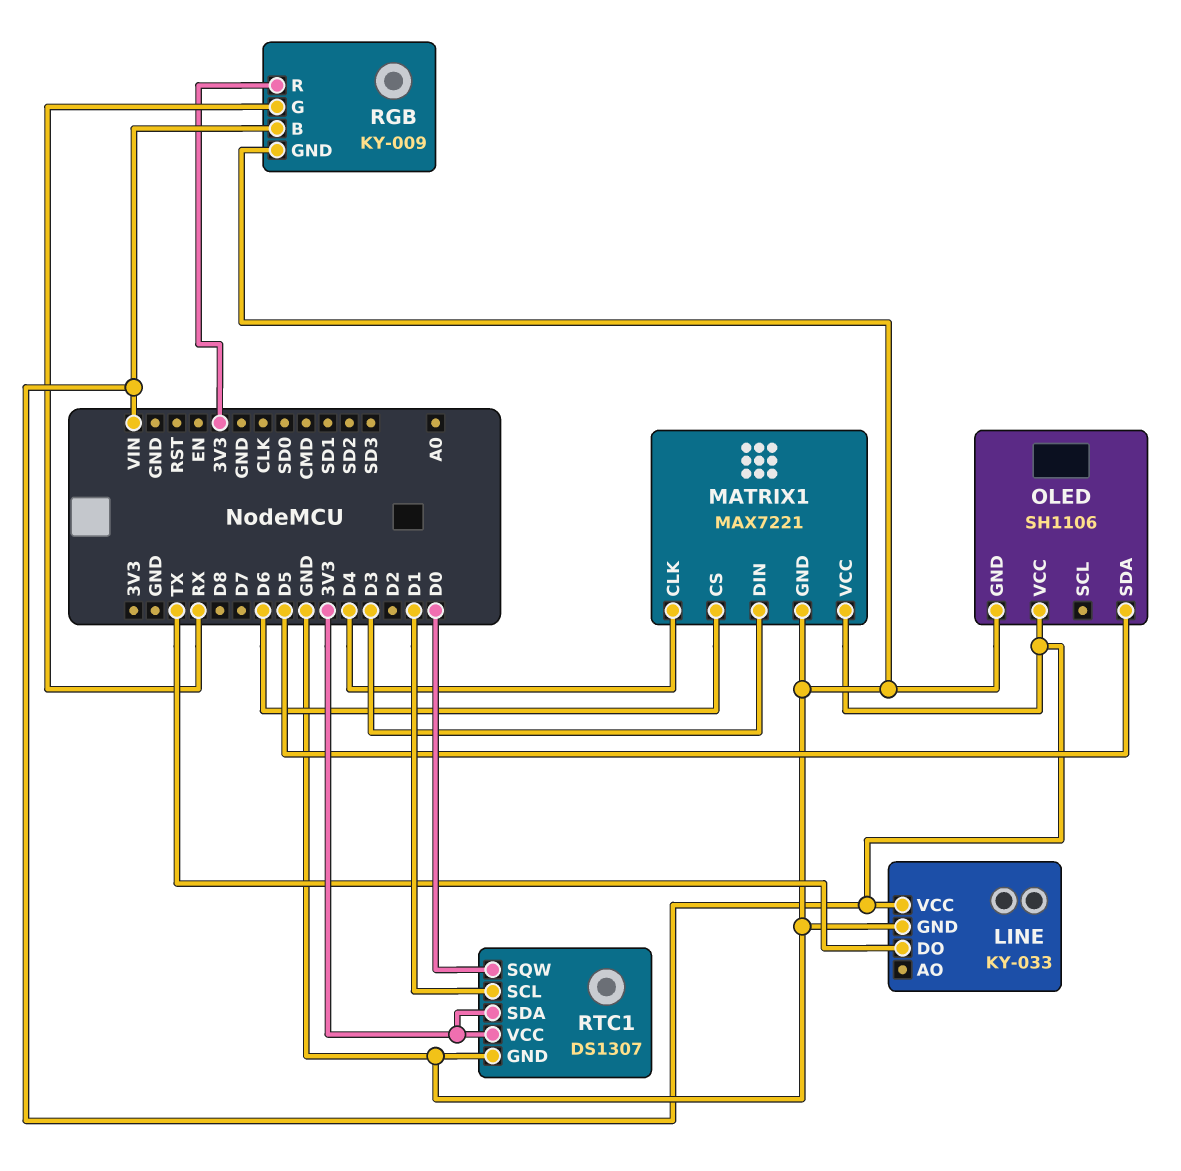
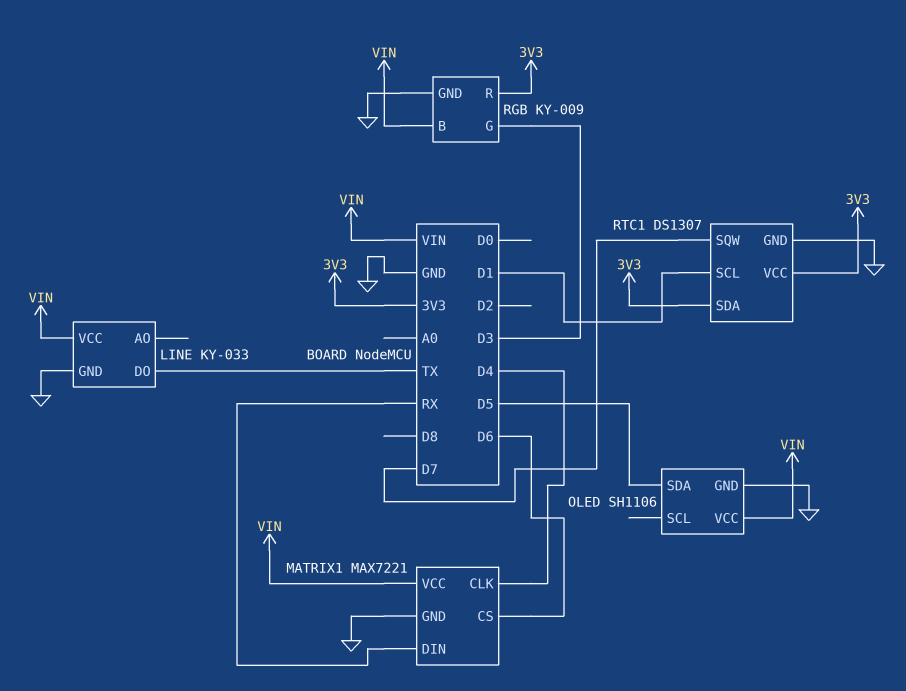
MATRIX1 pin DIN: D3 -> RX
RGB pin G: RX -> D3
RTC1 pin SQW: D0 -> D7

